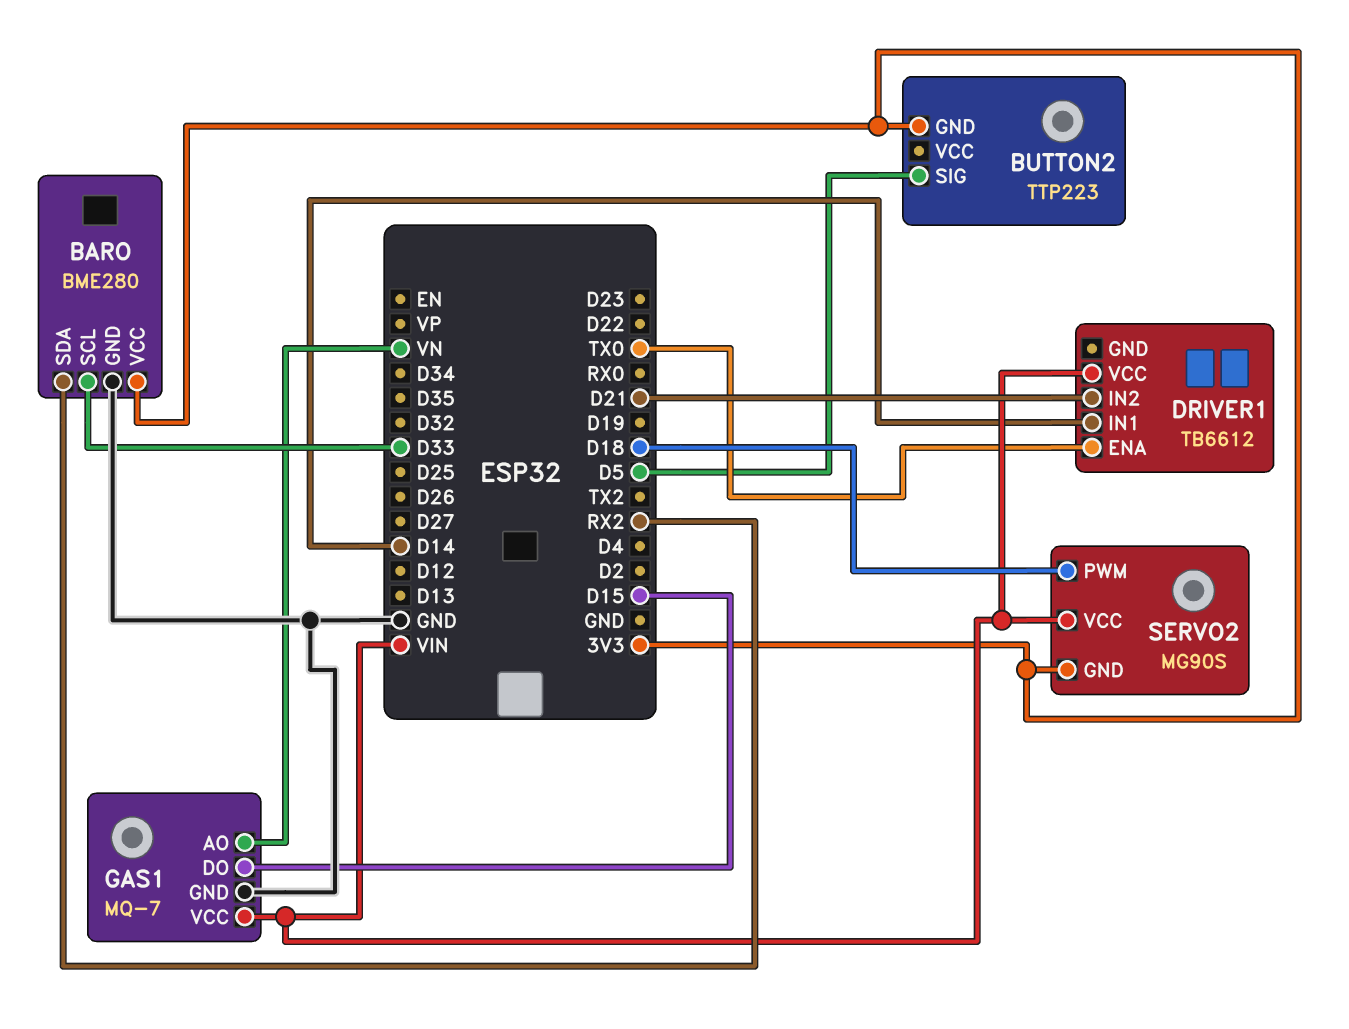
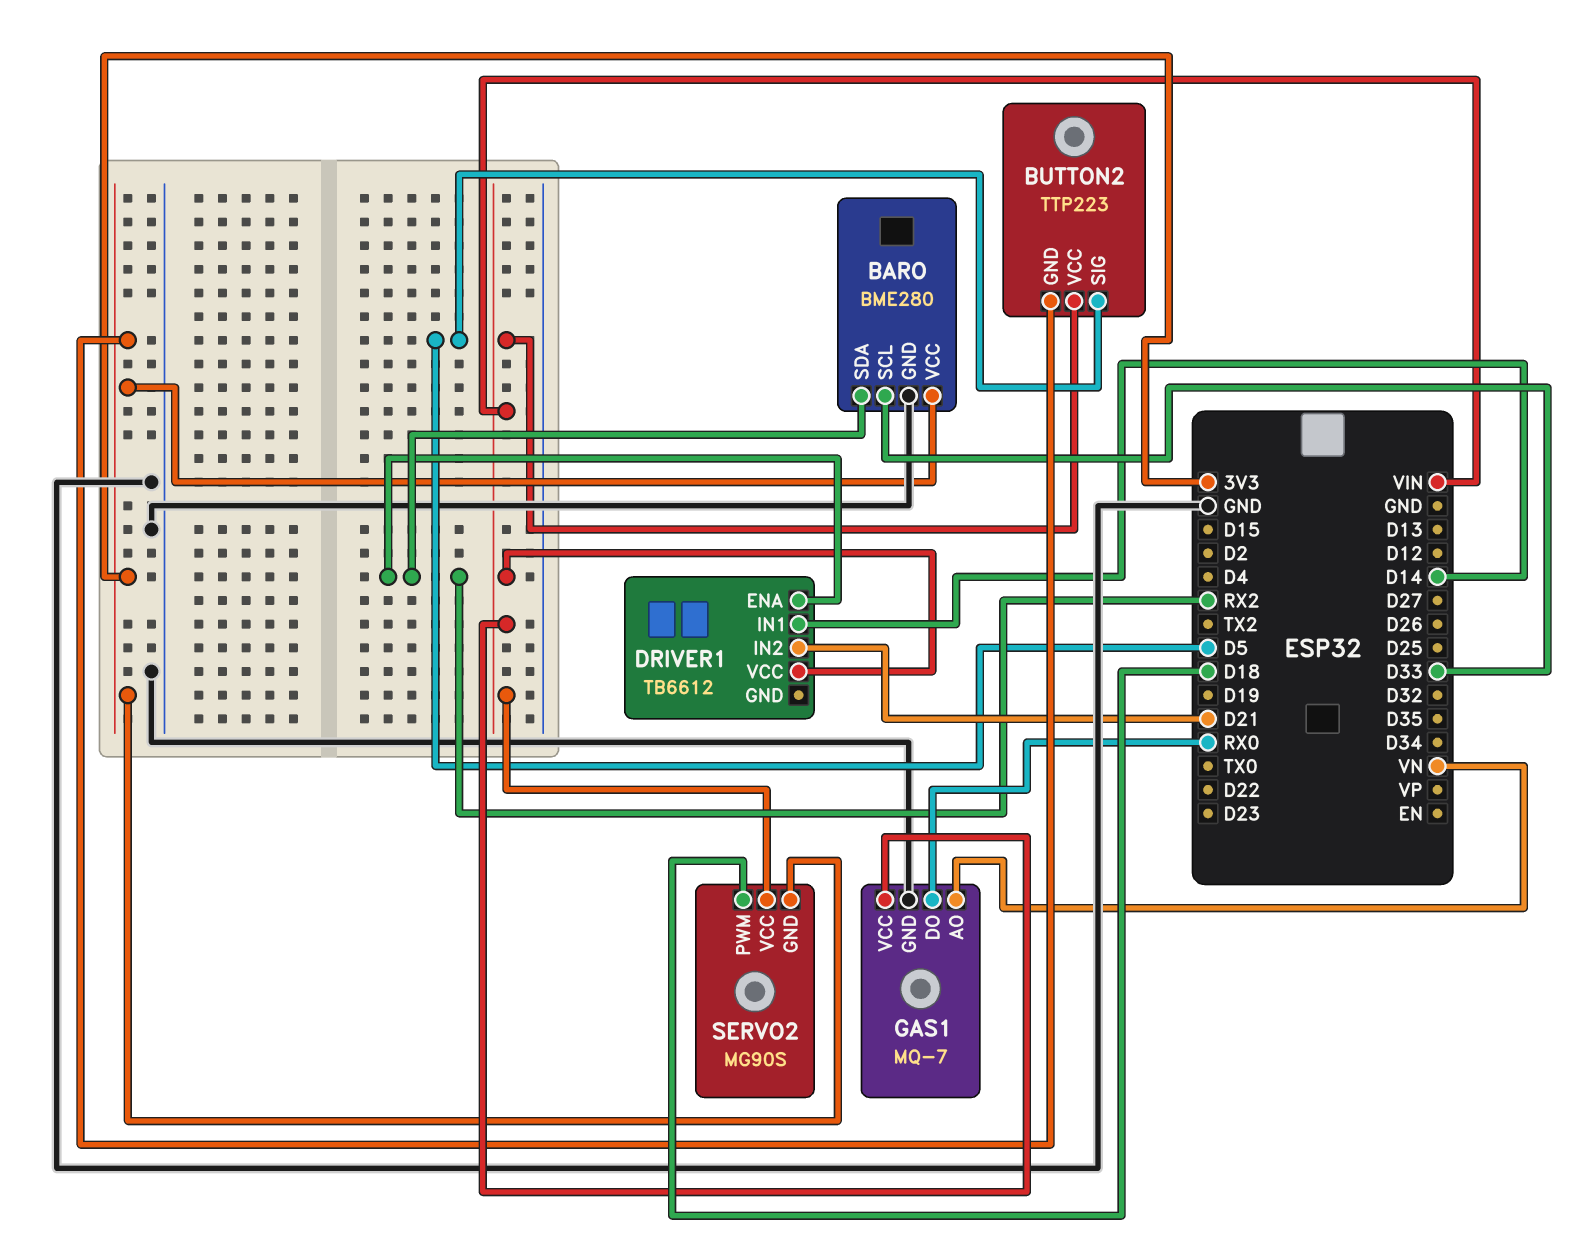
BUTTON2 pin VCC: none -> VIN
DRIVER1 pin ENA: TX0 -> RX2
GAS1 pin DO: D15 -> RX0

